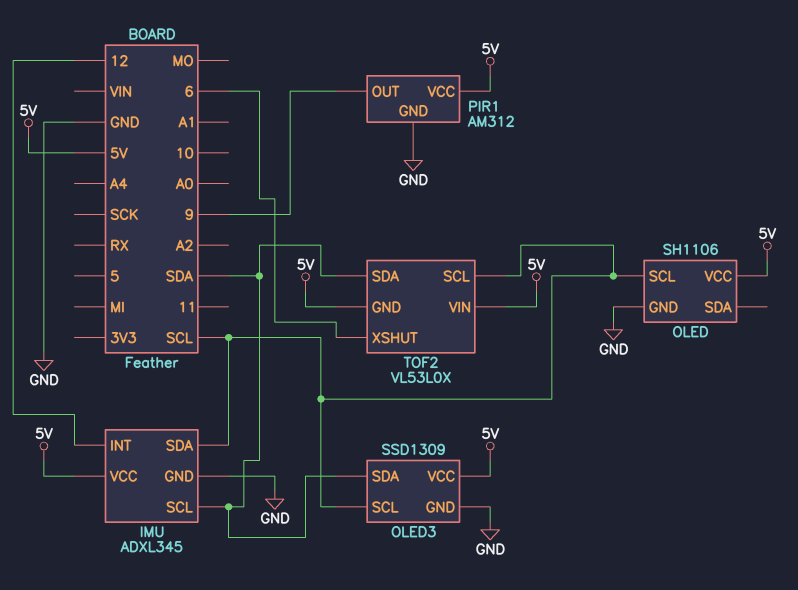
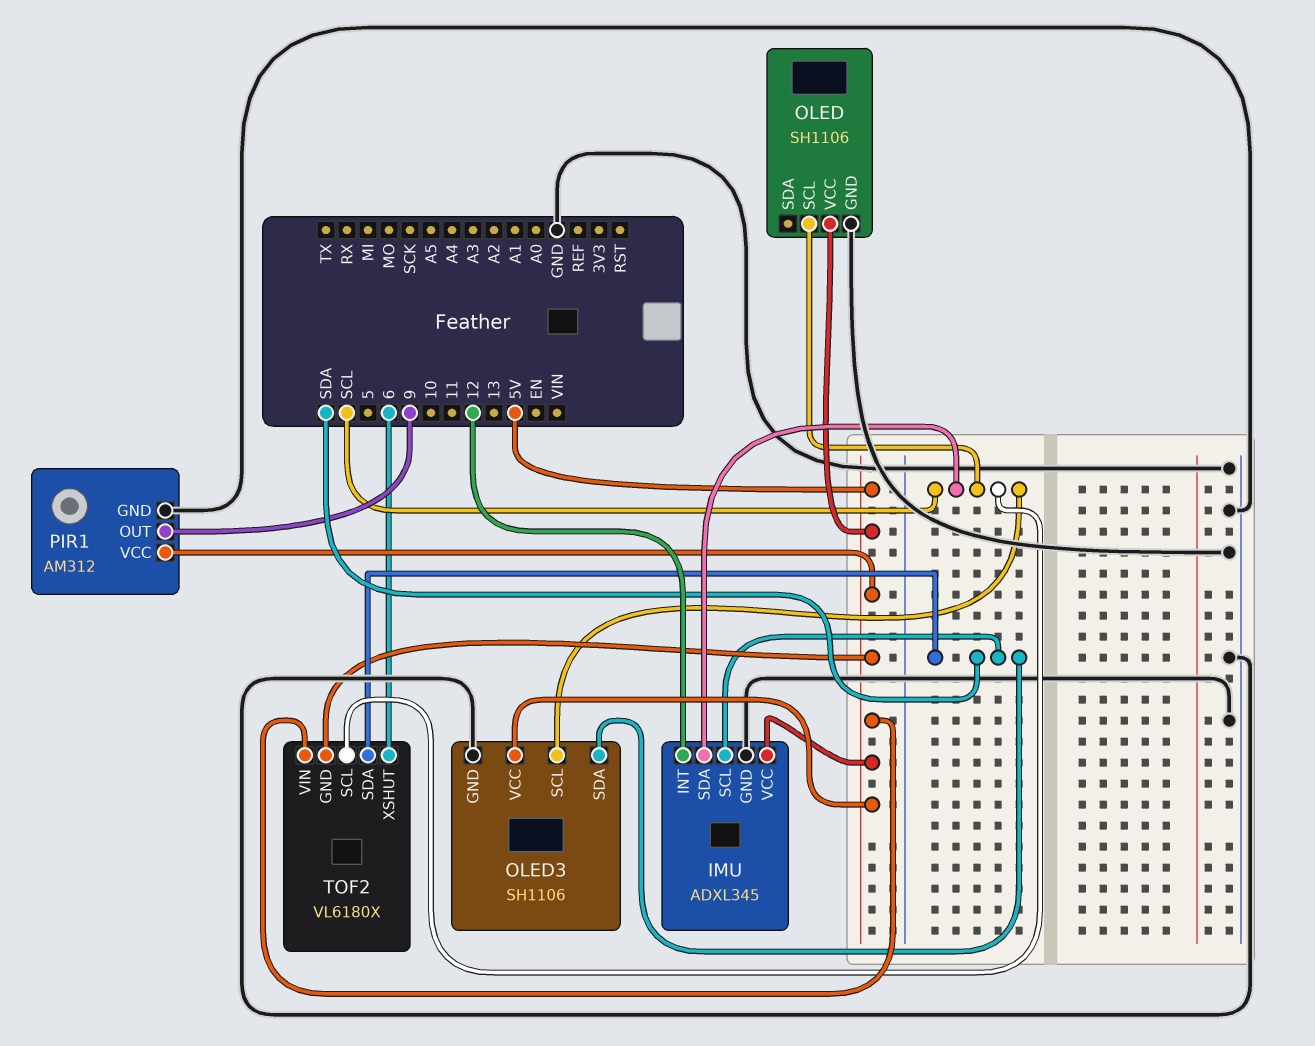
OLED3: SSD1309 -> SH1106
TOF2: VL53L0X -> VL6180X

